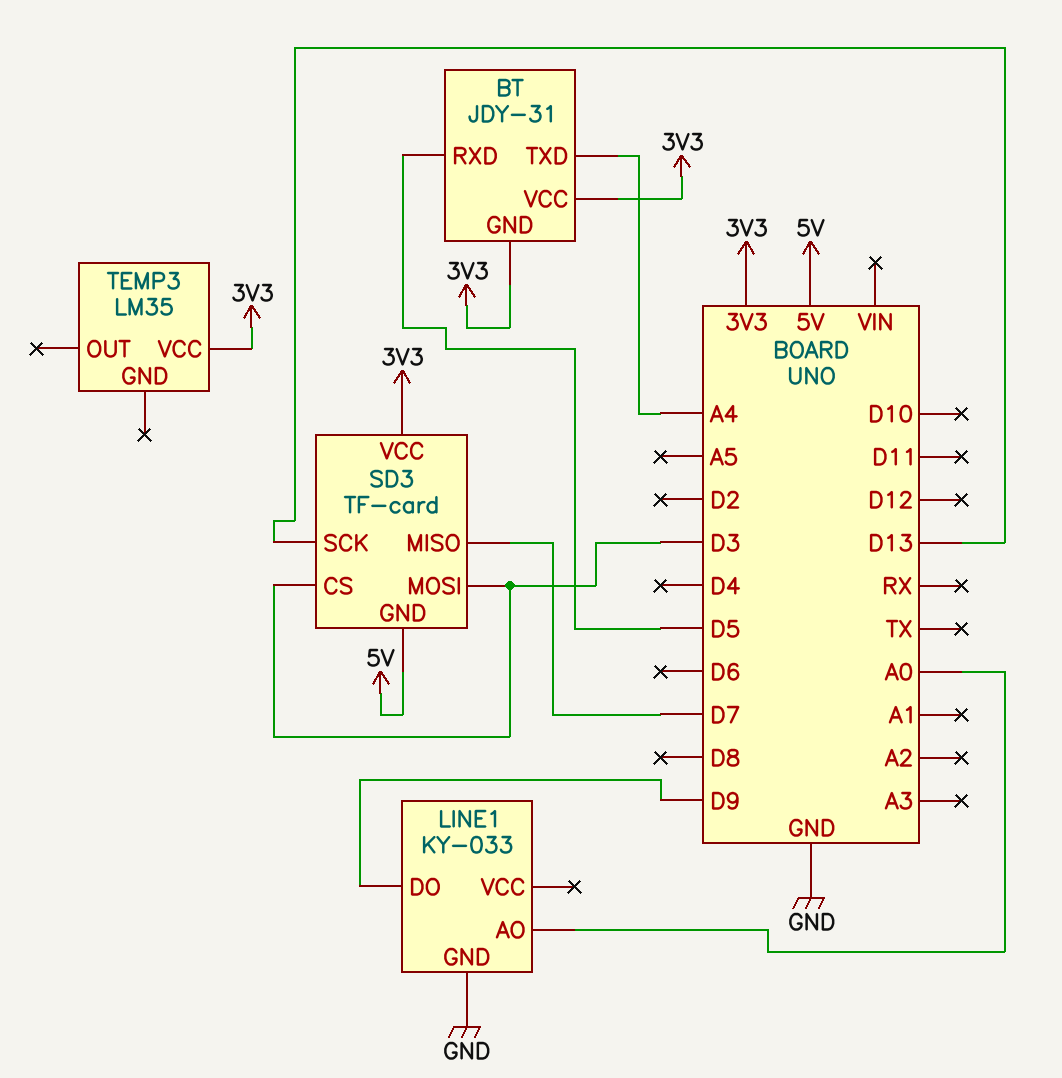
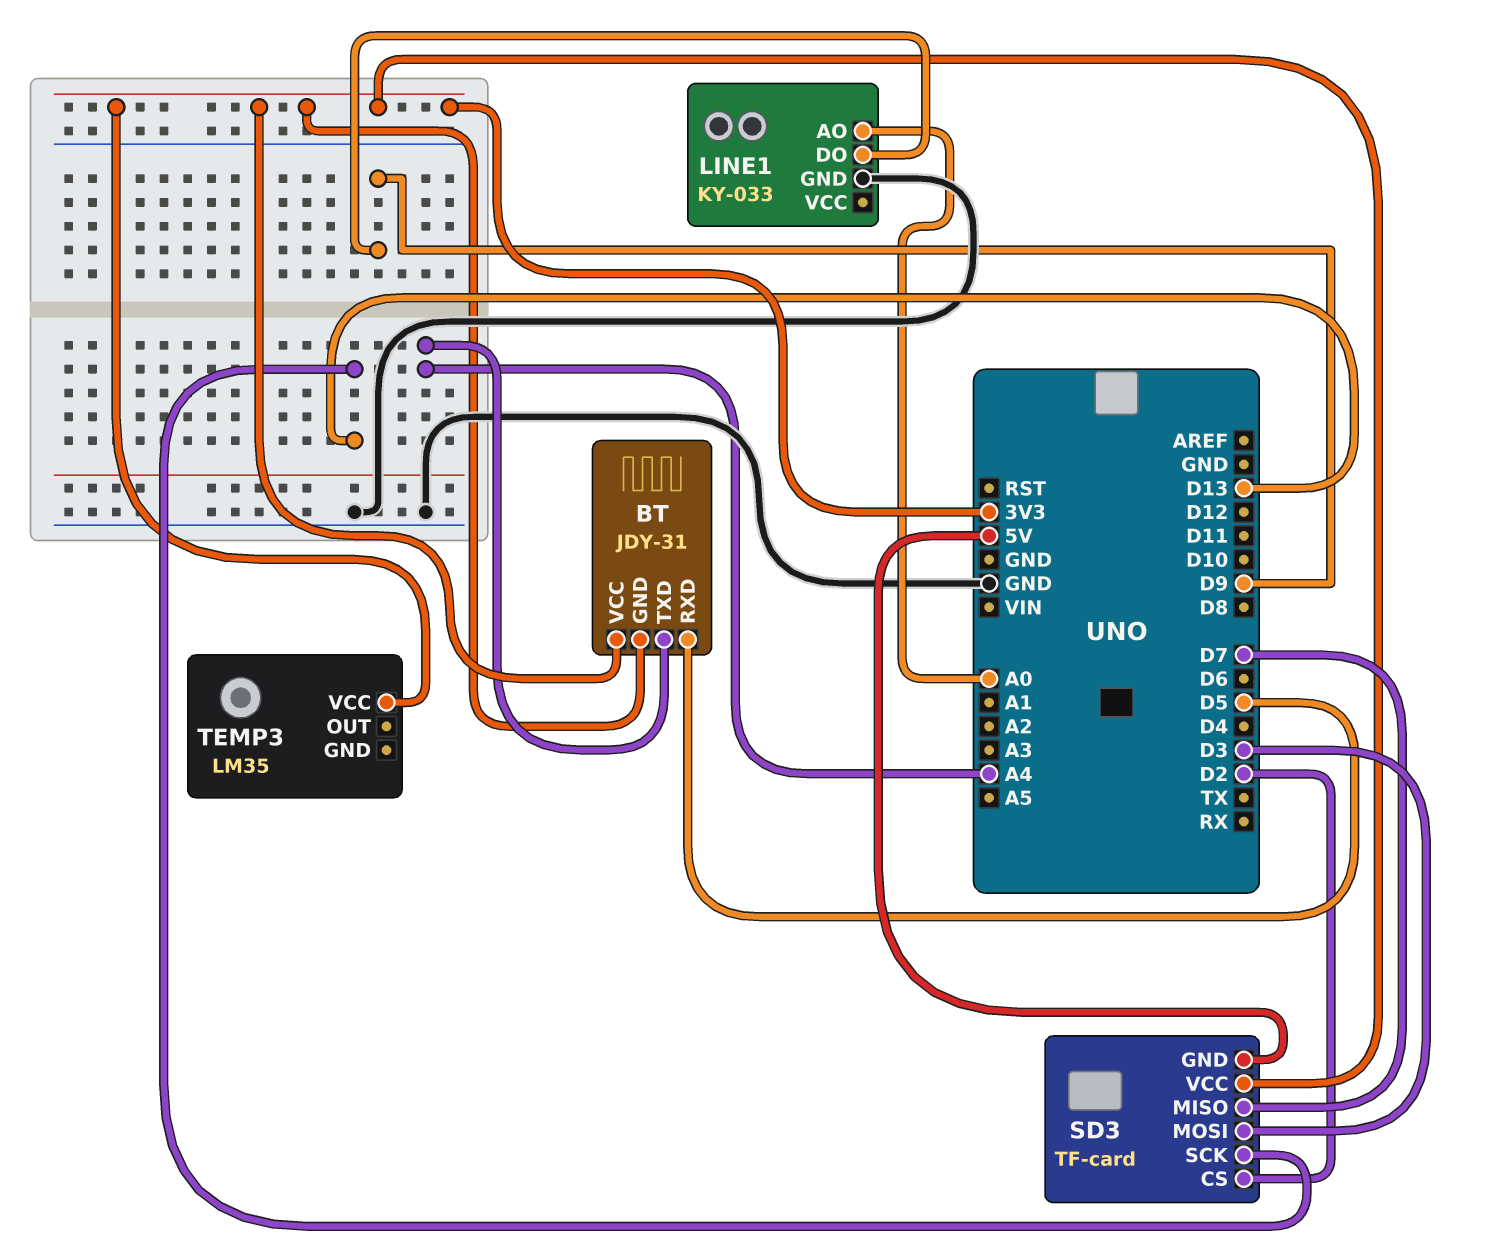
SD3 pin CS: D3 -> D2

